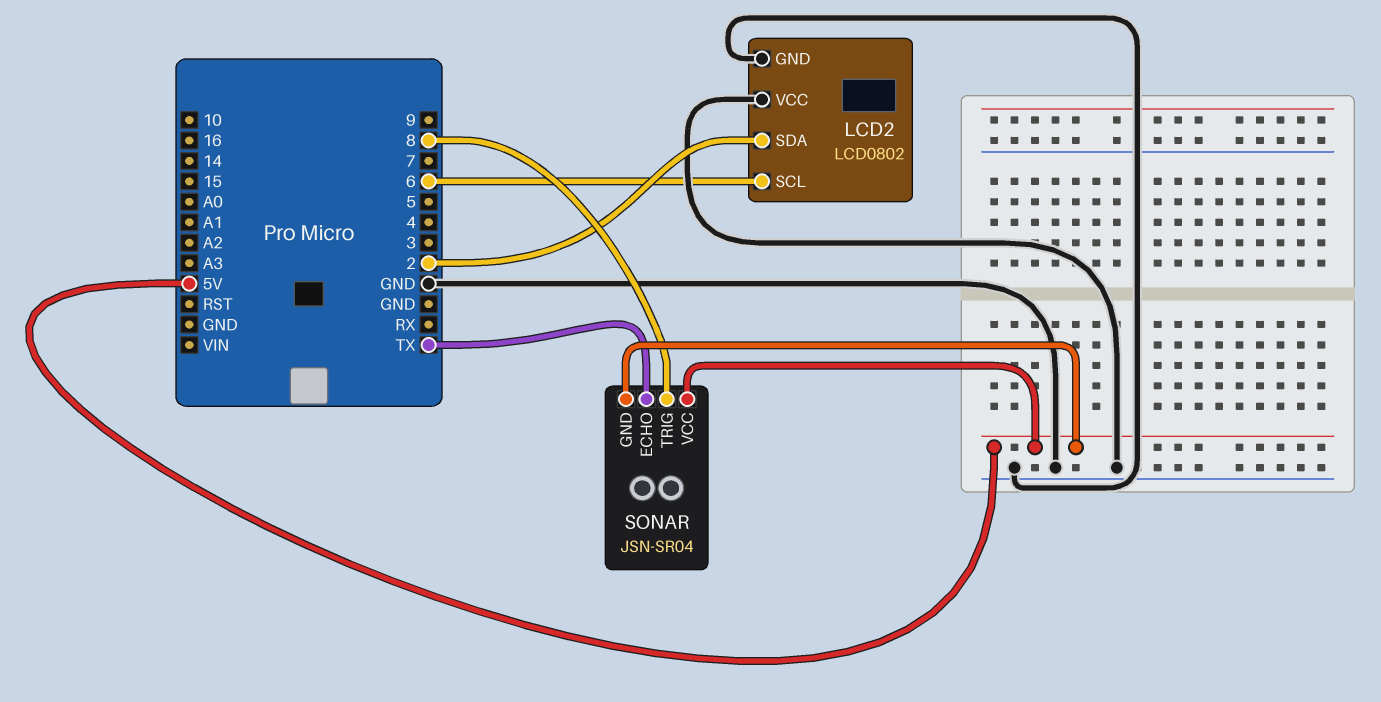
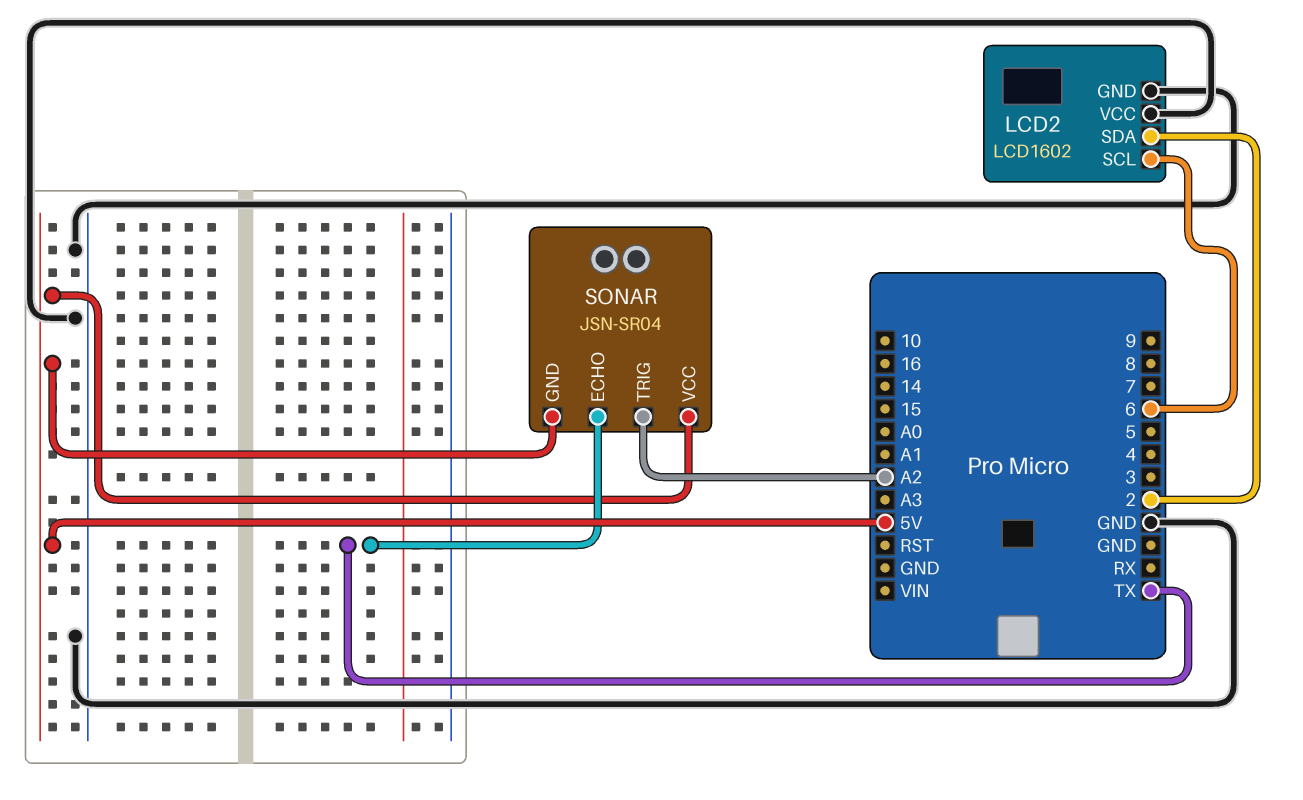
LCD2: LCD0802 -> LCD1602
SONAR pin TRIG: 8 -> A2

